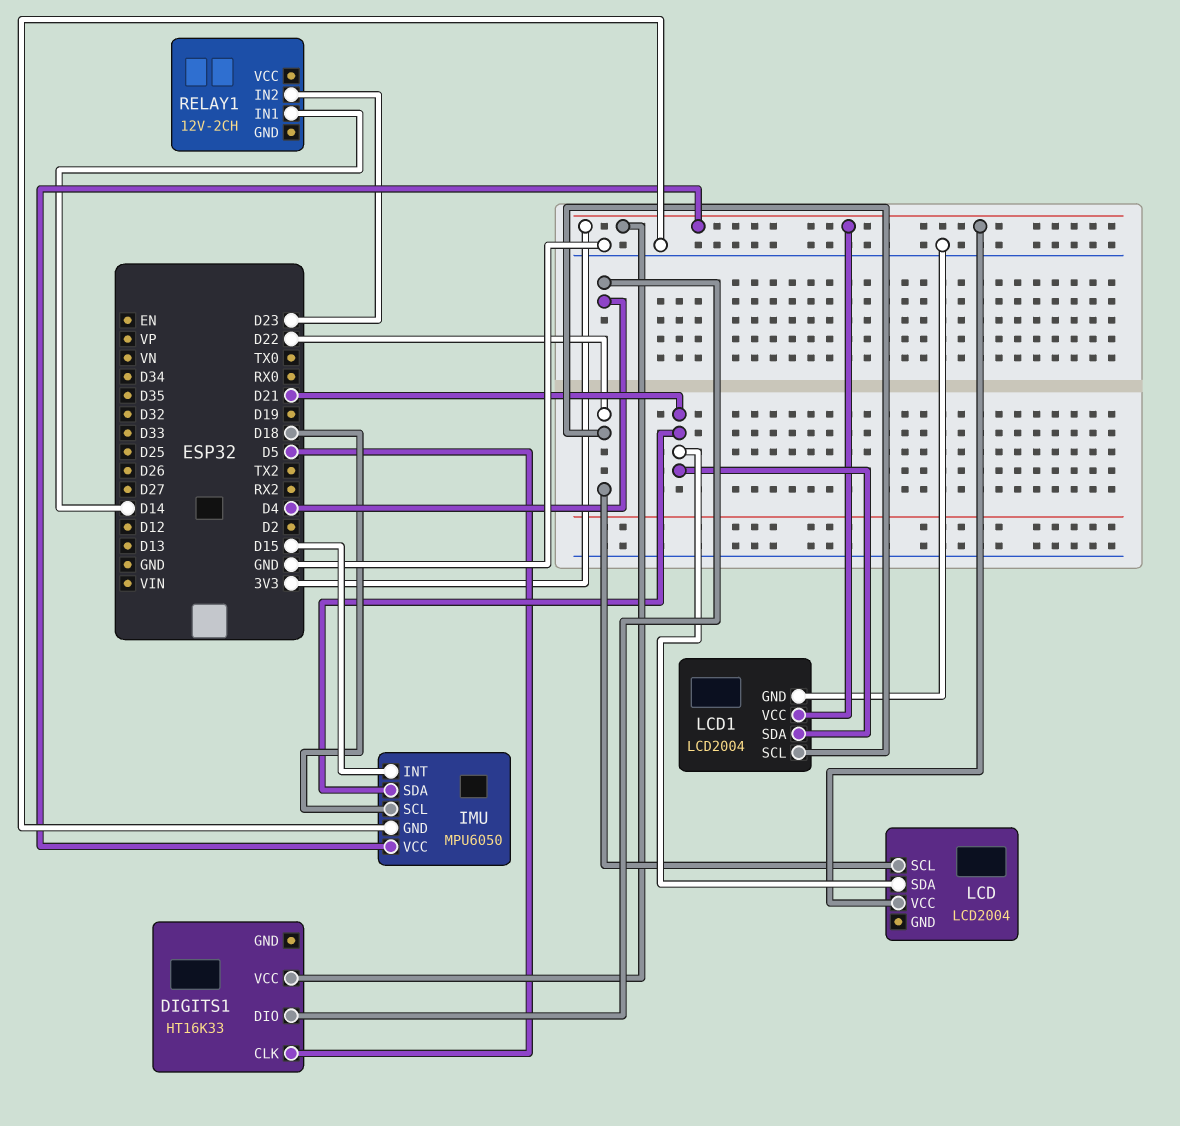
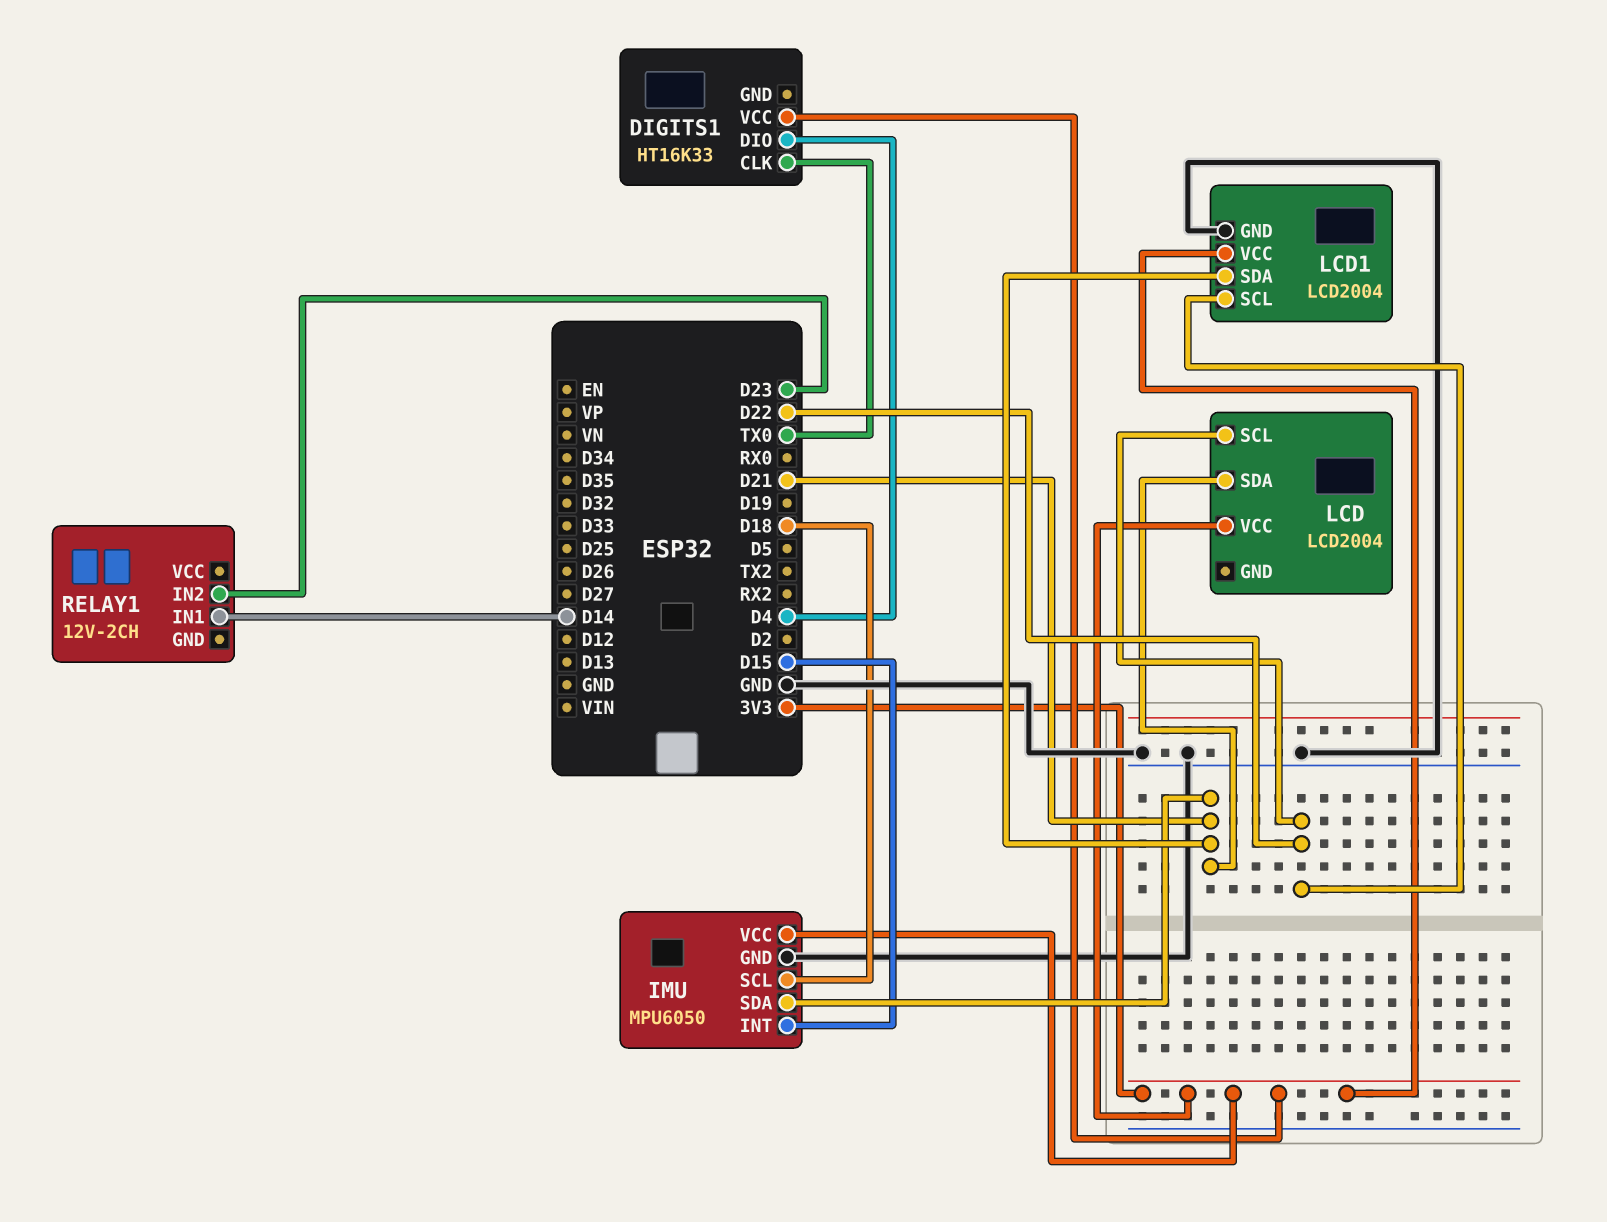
DIGITS1 pin CLK: D5 -> TX0

